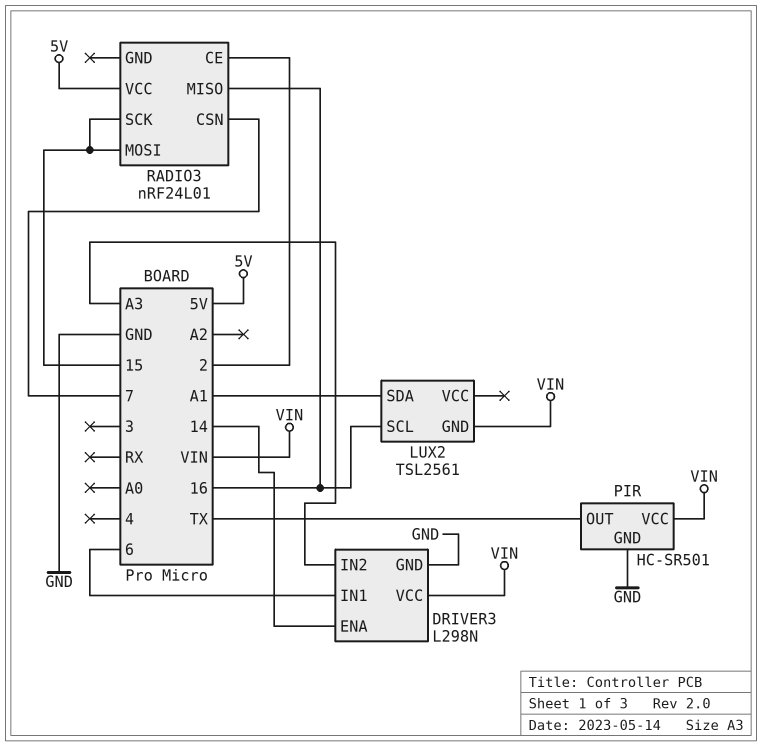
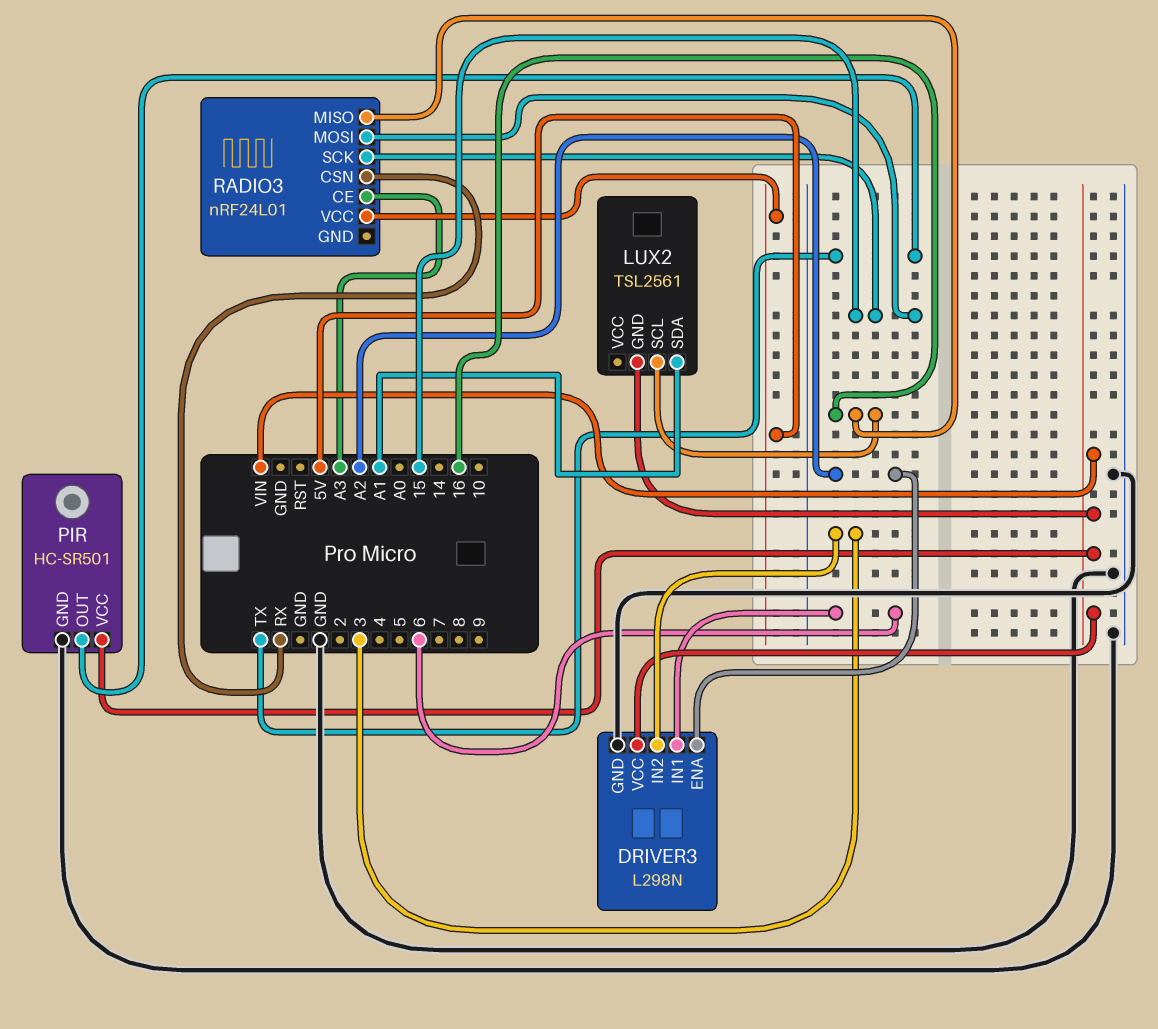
DRIVER3 pin ENA: 14 -> A2
DRIVER3 pin IN2: A3 -> 3
RADIO3 pin CE: 2 -> A3
RADIO3 pin CSN: 7 -> RX

